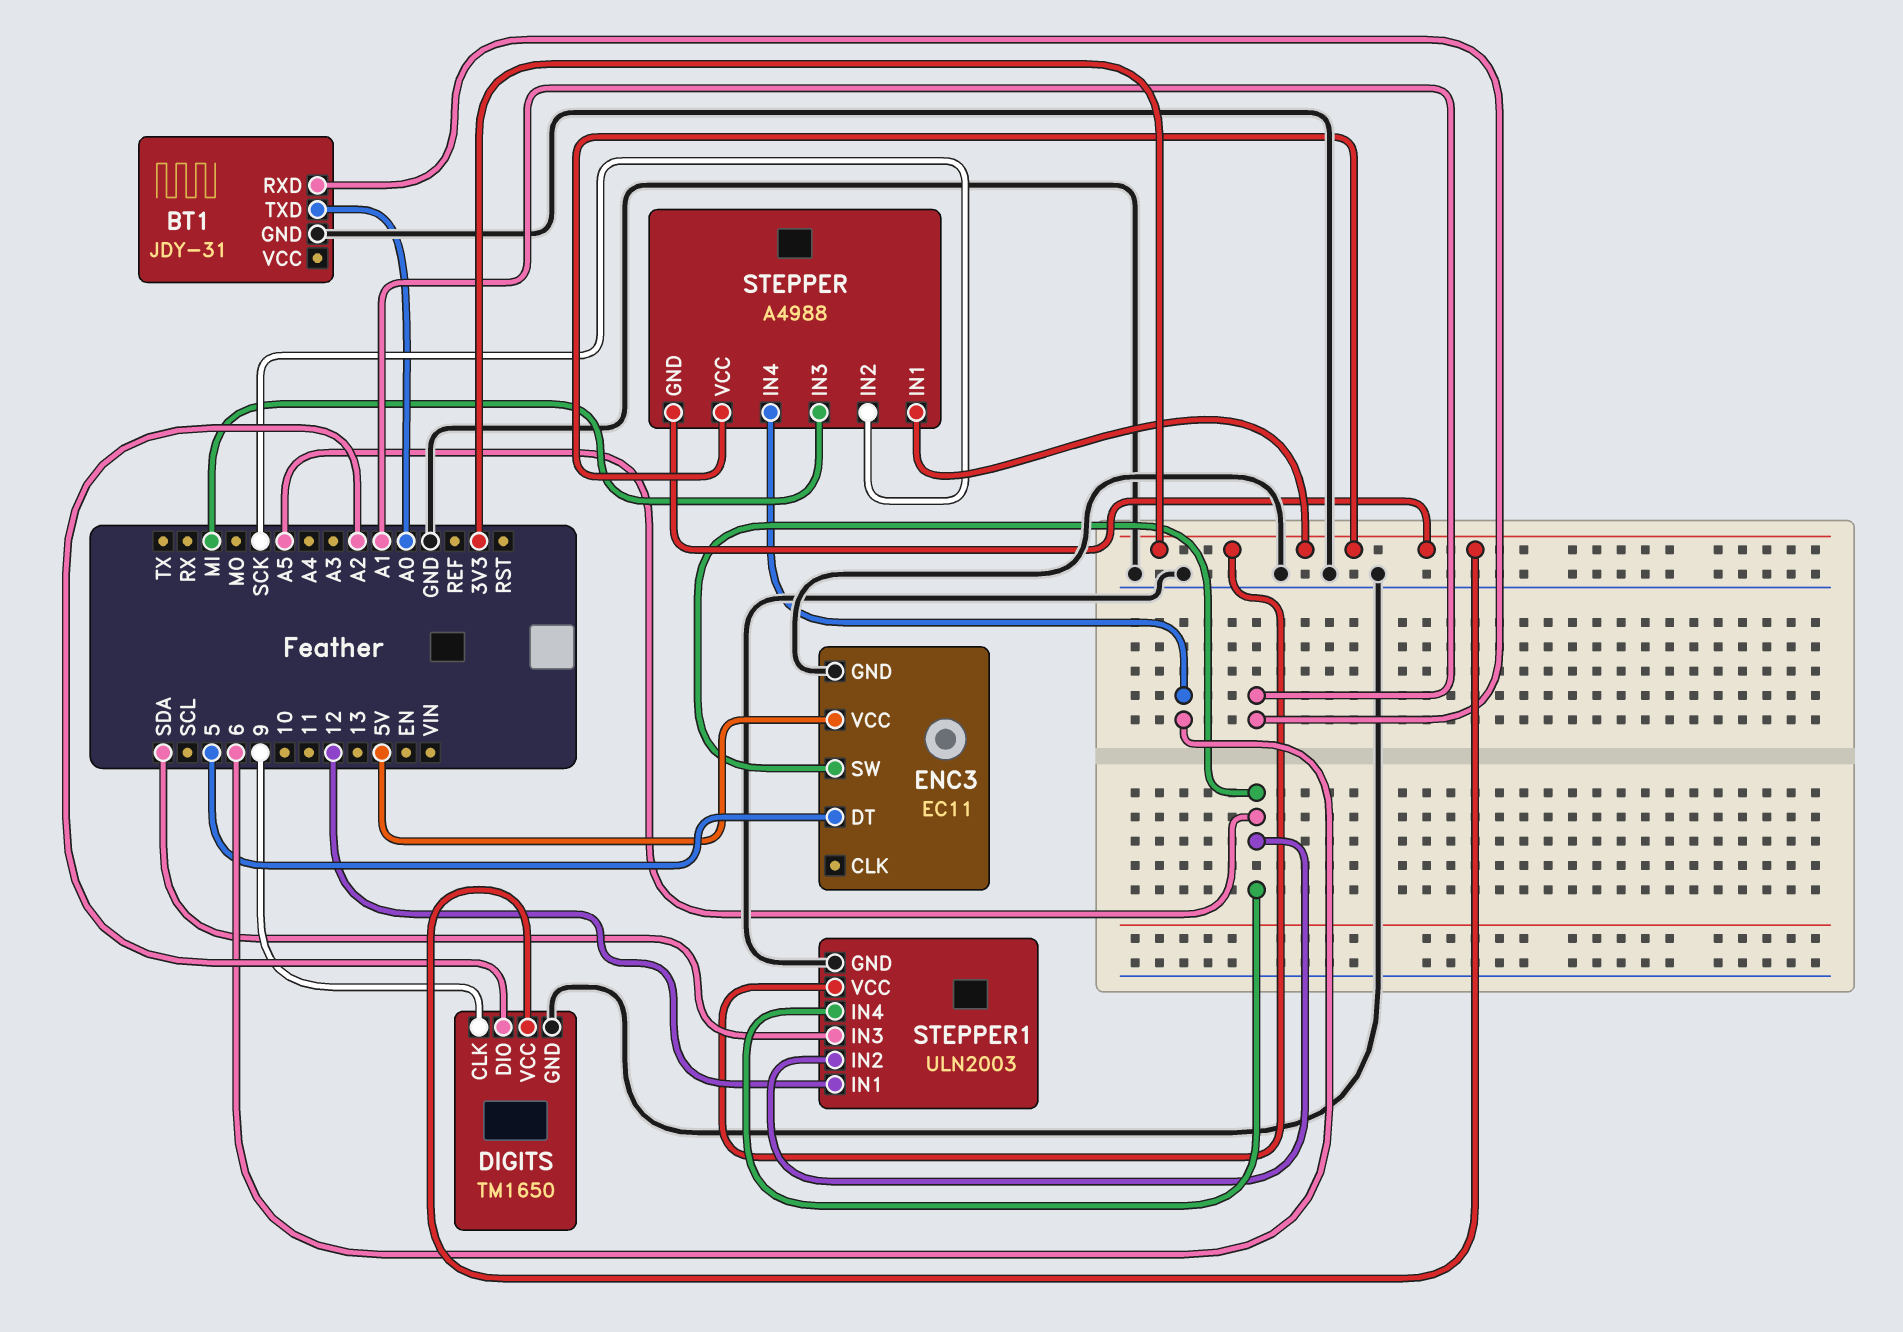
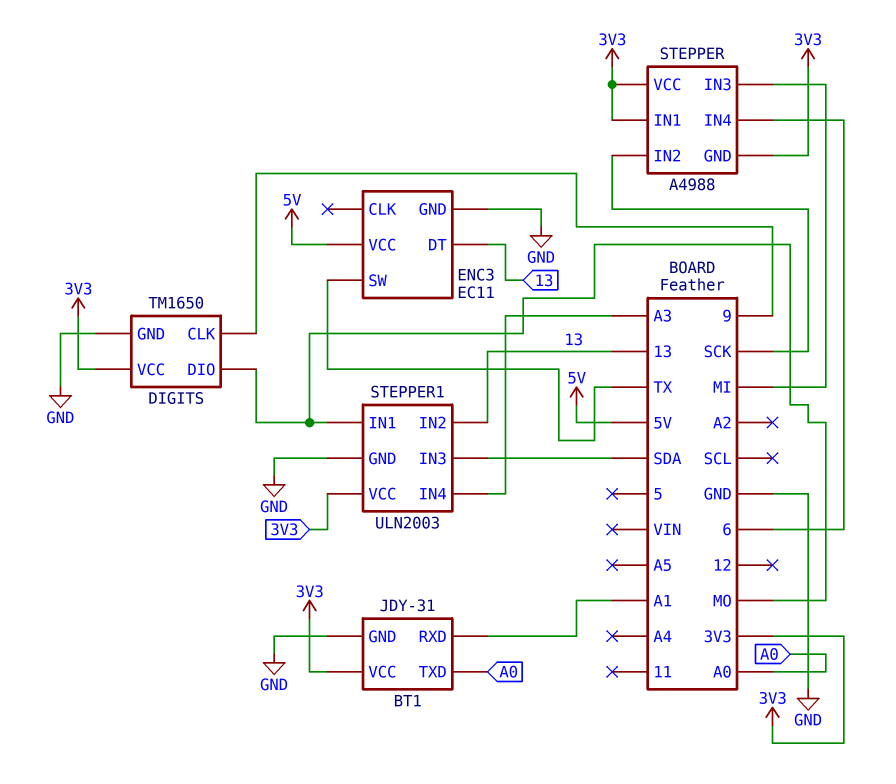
BT1 pin VCC: none -> 3V3
DIGITS pin DIO: A2 -> MO
ENC3 pin DT: 5 -> 13
ENC3 pin SW: A5 -> TX
STEPPER1 pin IN1: 12 -> MO
STEPPER1 pin IN2: A5 -> 13
STEPPER1 pin IN4: A5 -> A3

